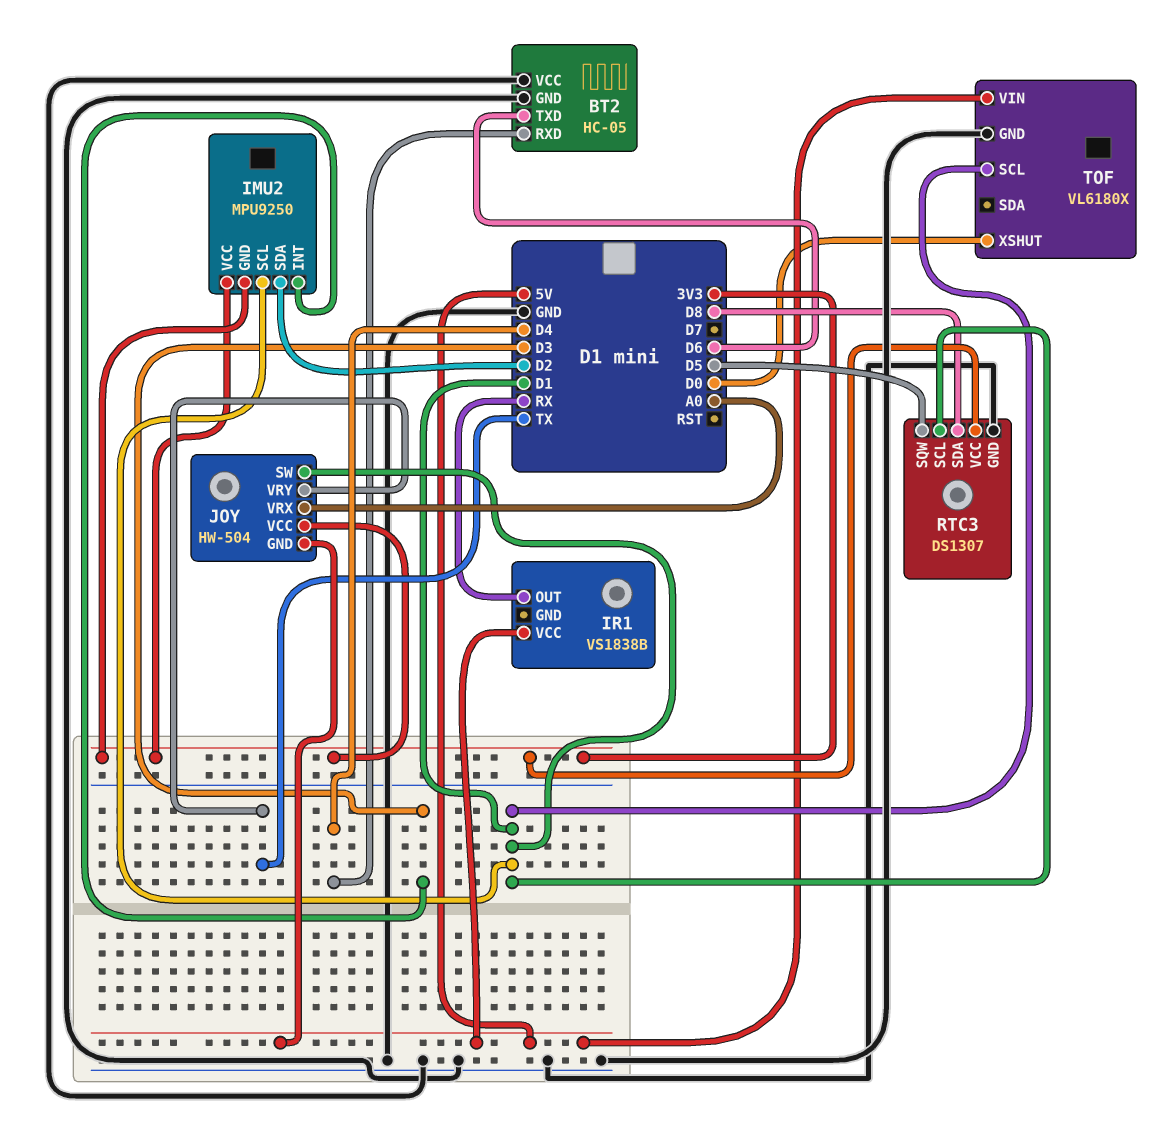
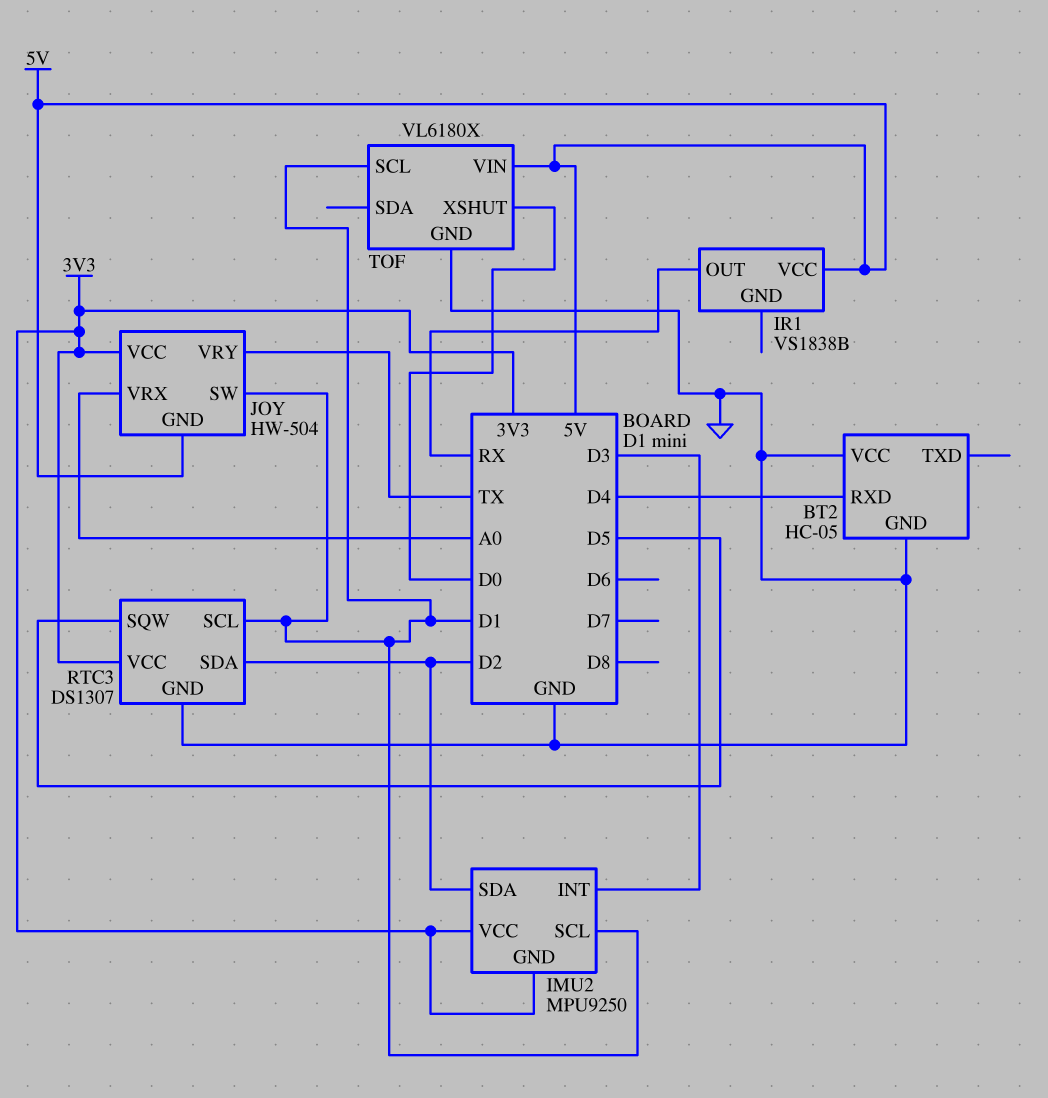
BT2 pin TXD: D6 -> none
RTC3 pin SDA: D8 -> D2

